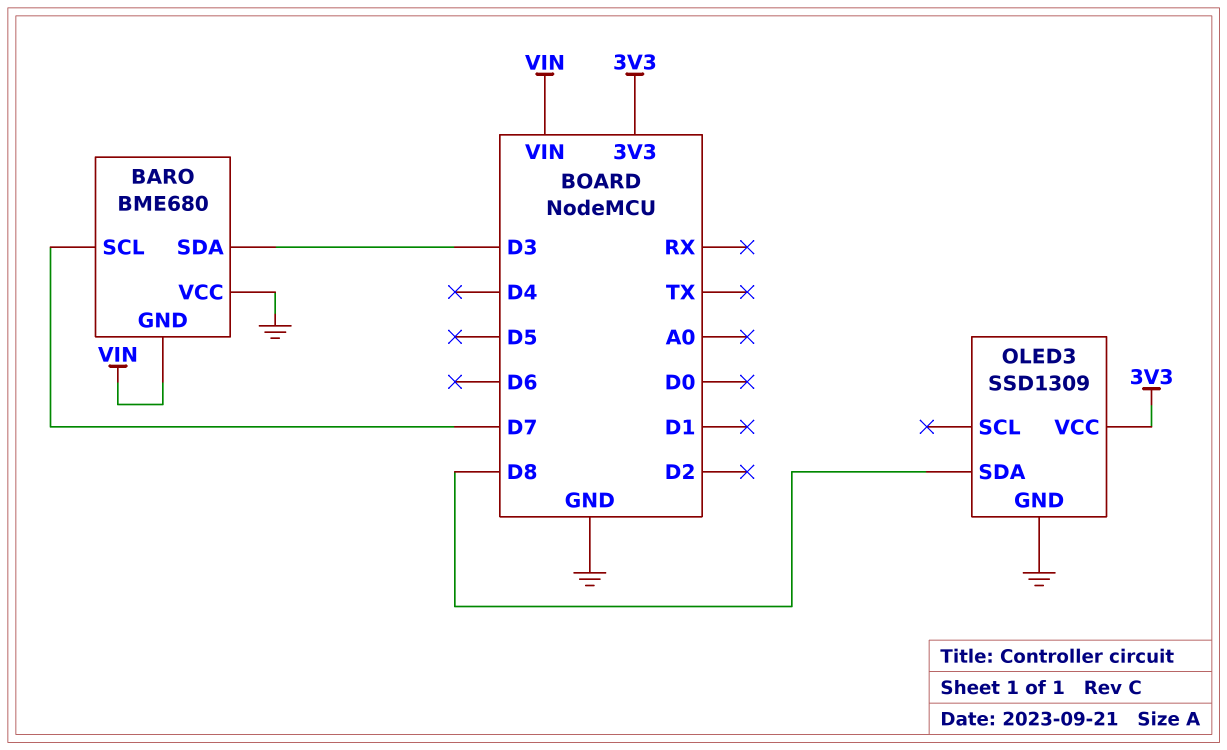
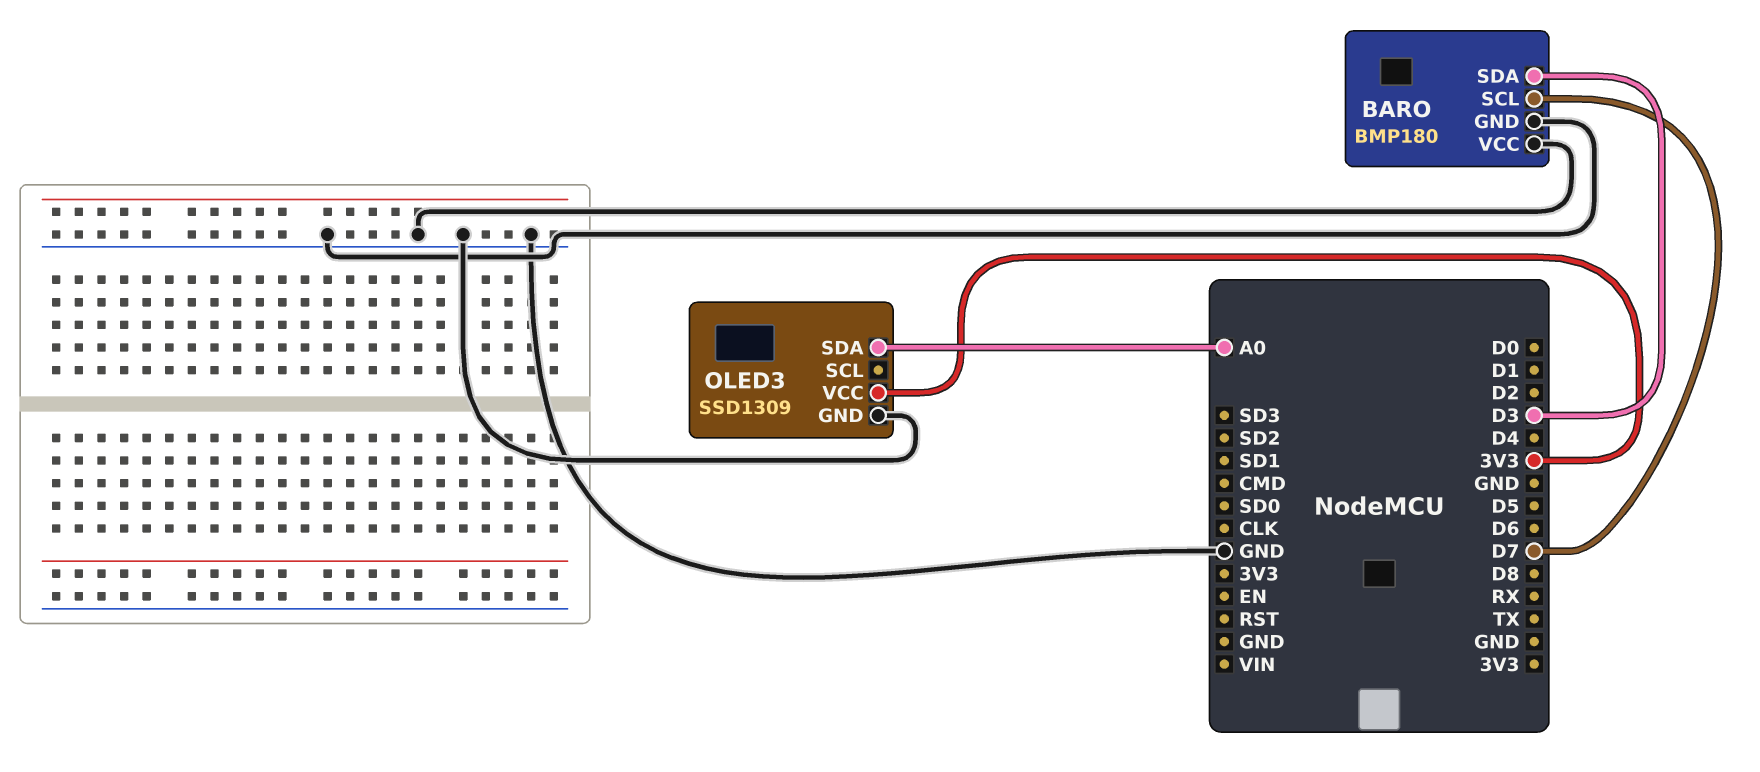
BARO: BME680 -> BMP180
BARO pin GND: VIN -> GND
OLED3 pin SDA: D8 -> A0

